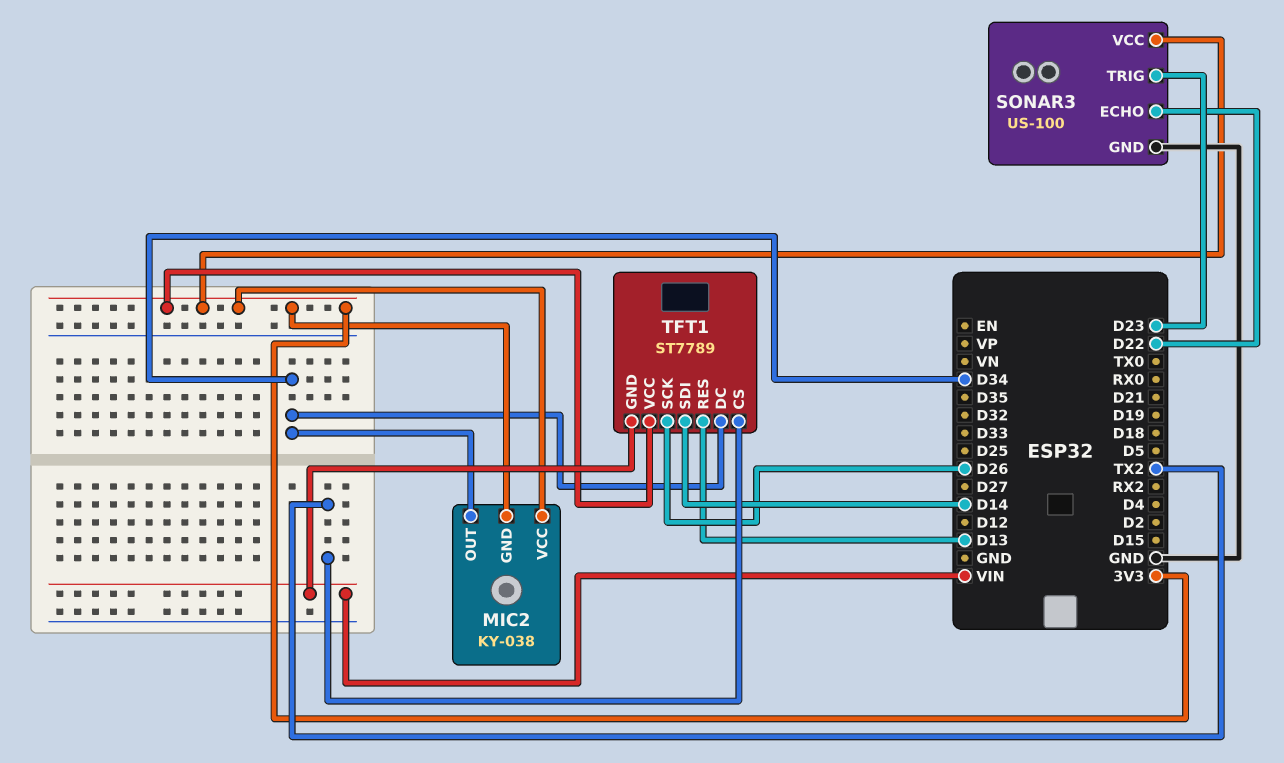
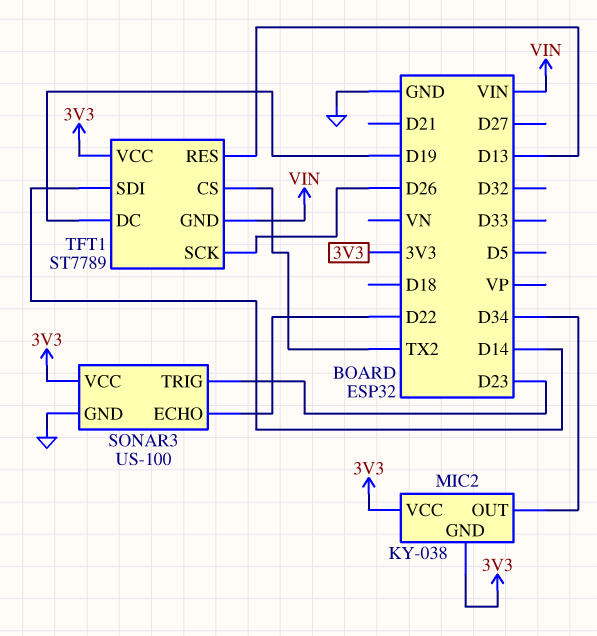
TFT1 pin DC: D34 -> D19

